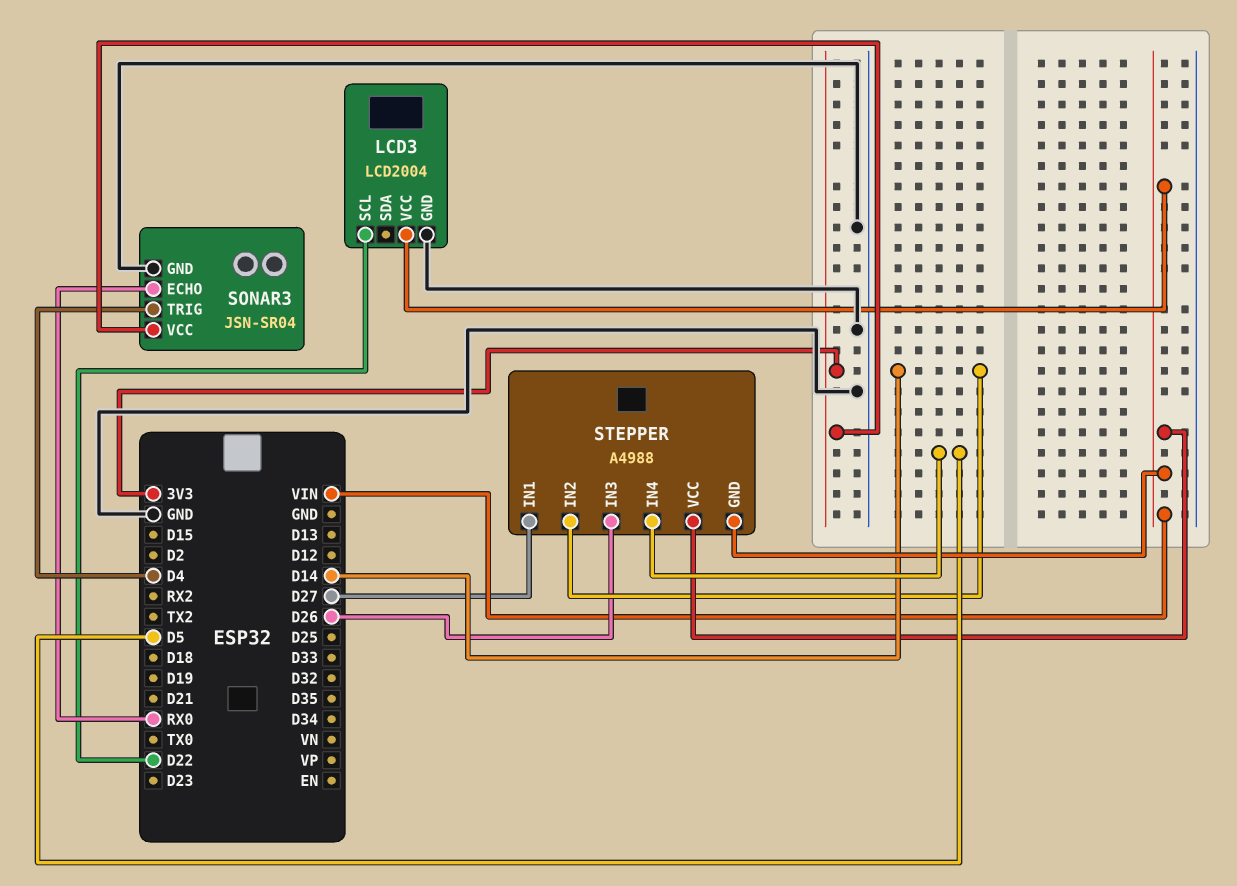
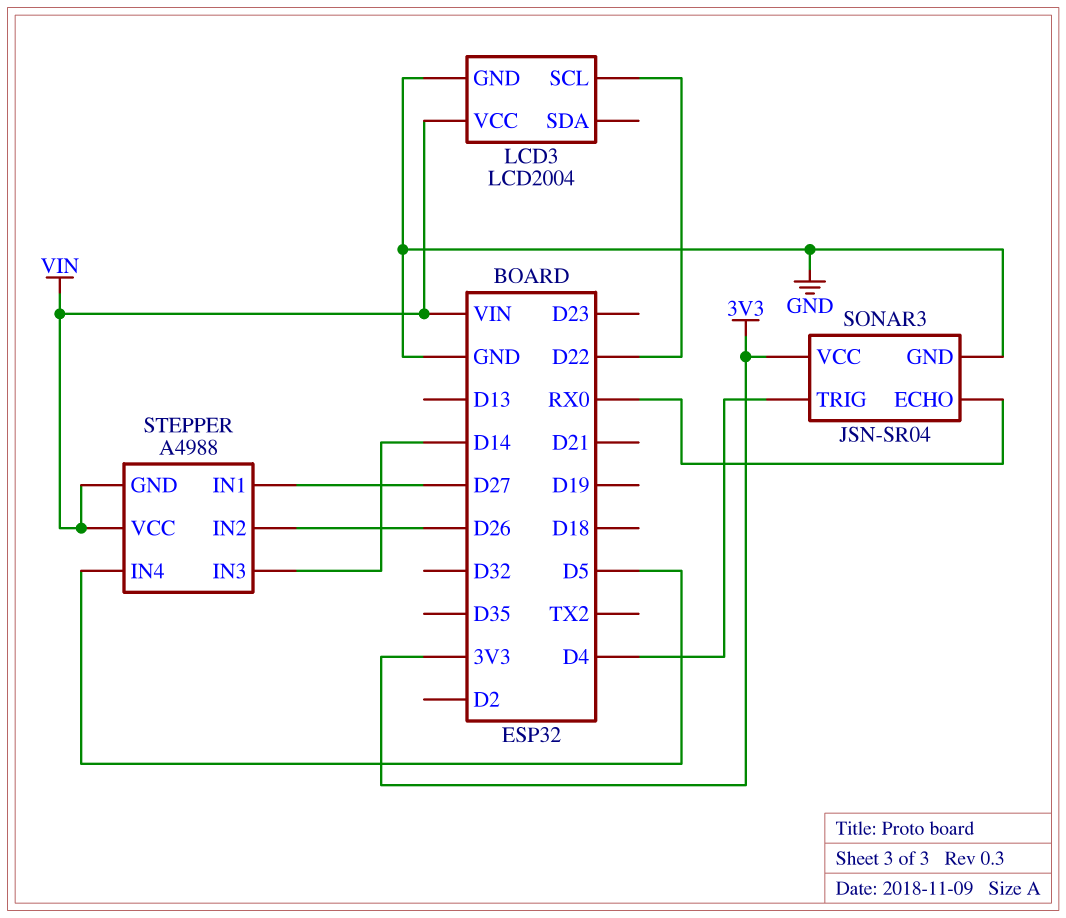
STEPPER pin IN2: D14 -> D26
STEPPER pin IN3: D26 -> D14

